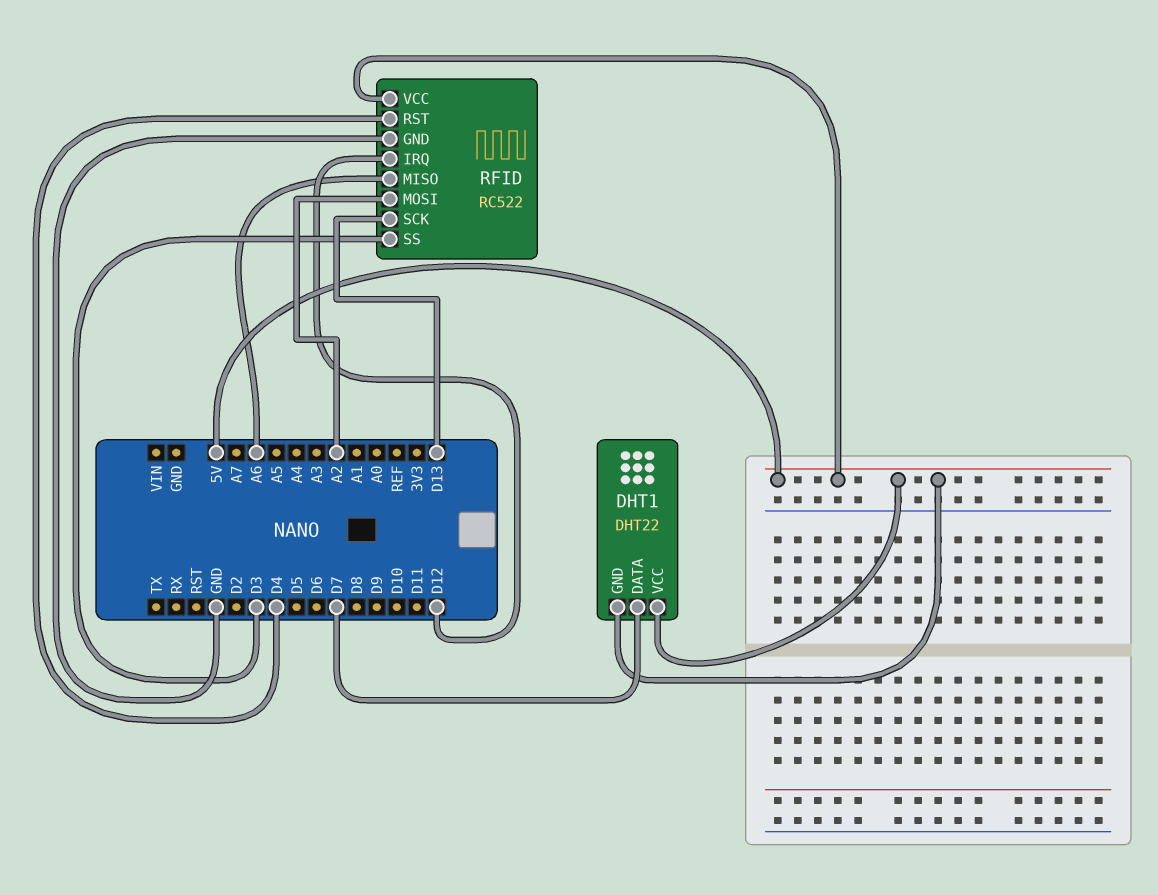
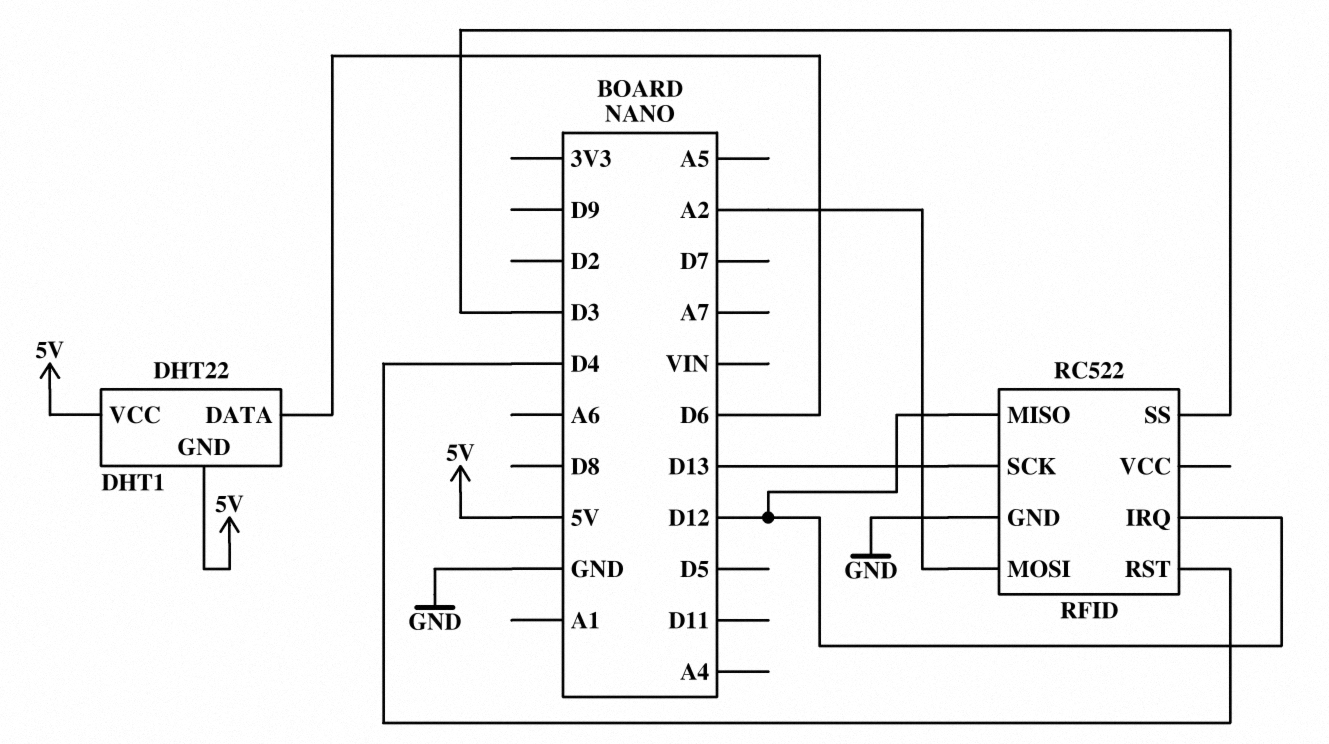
DHT1 pin DATA: D7 -> D6
RFID pin MISO: A6 -> D12
RFID pin VCC: 5V -> none

